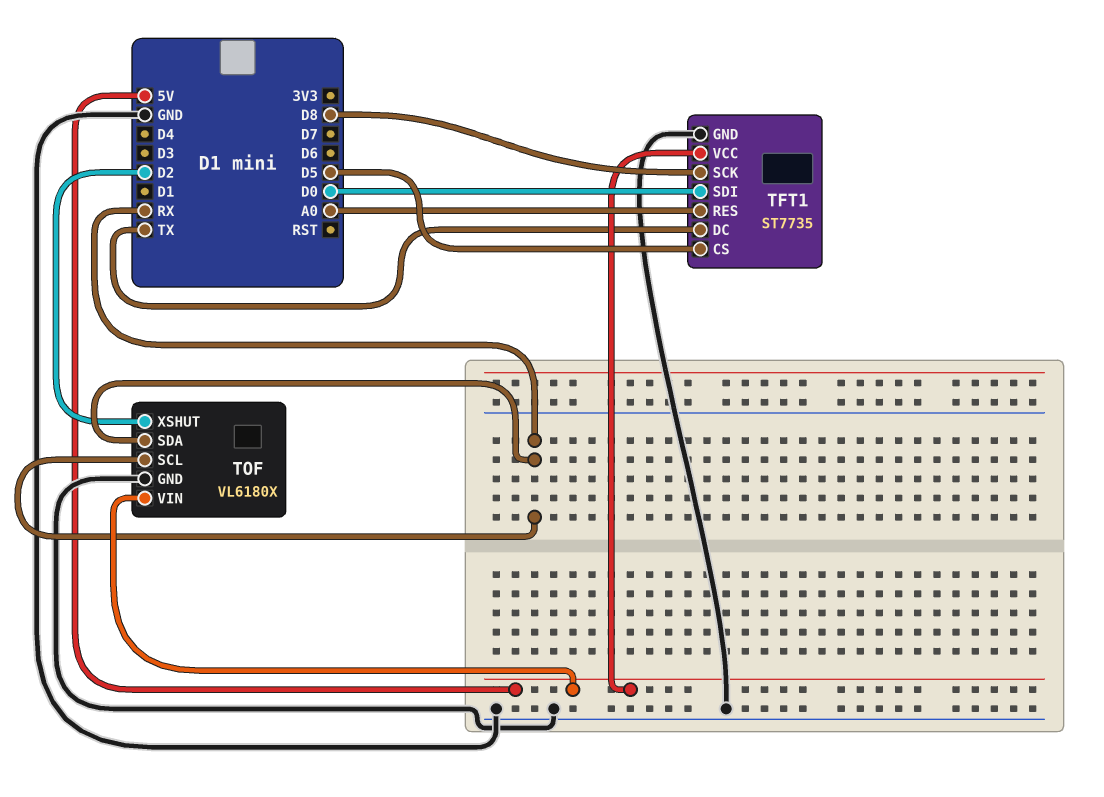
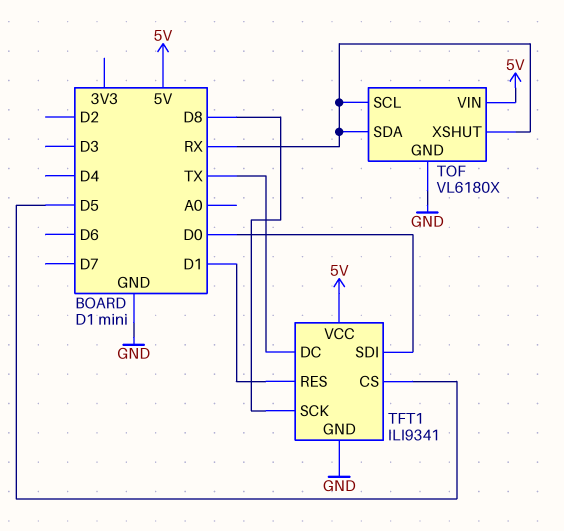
TFT1: ST7735 -> ILI9341
TFT1 pin RES: A0 -> D1
TOF pin XSHUT: D2 -> RX

